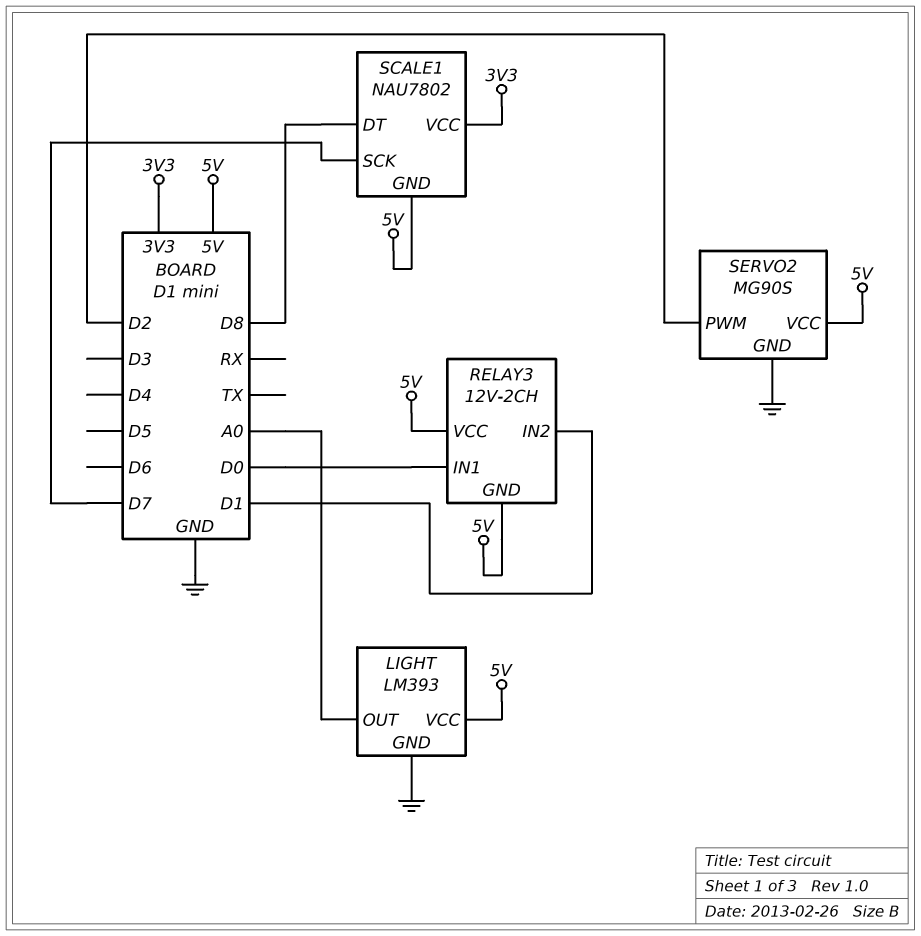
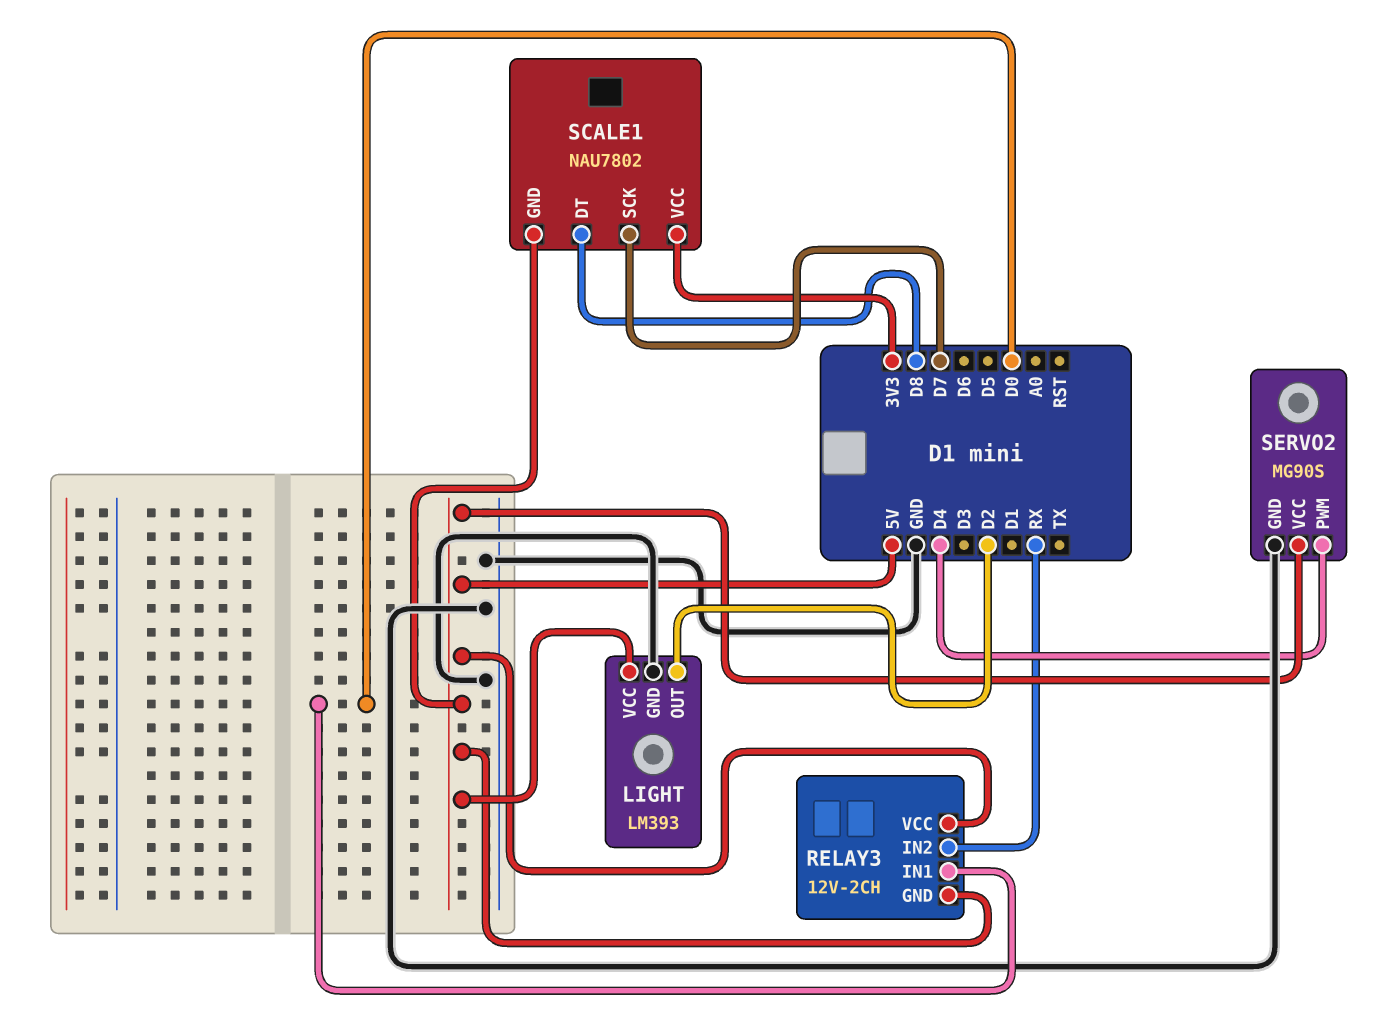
LIGHT pin OUT: A0 -> D2
RELAY3 pin IN2: D1 -> RX
SERVO2 pin PWM: D2 -> D4

